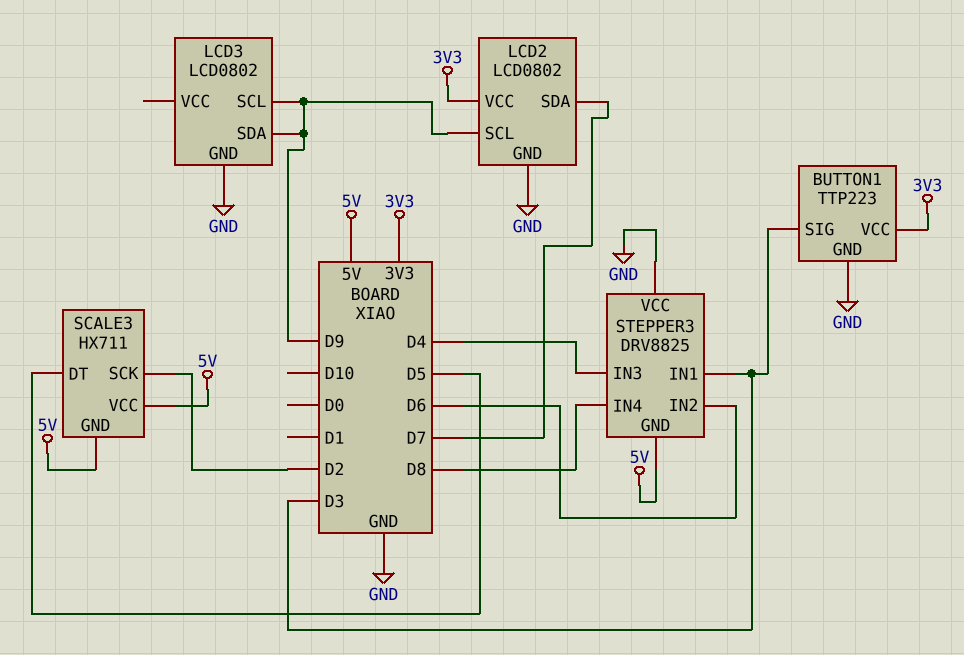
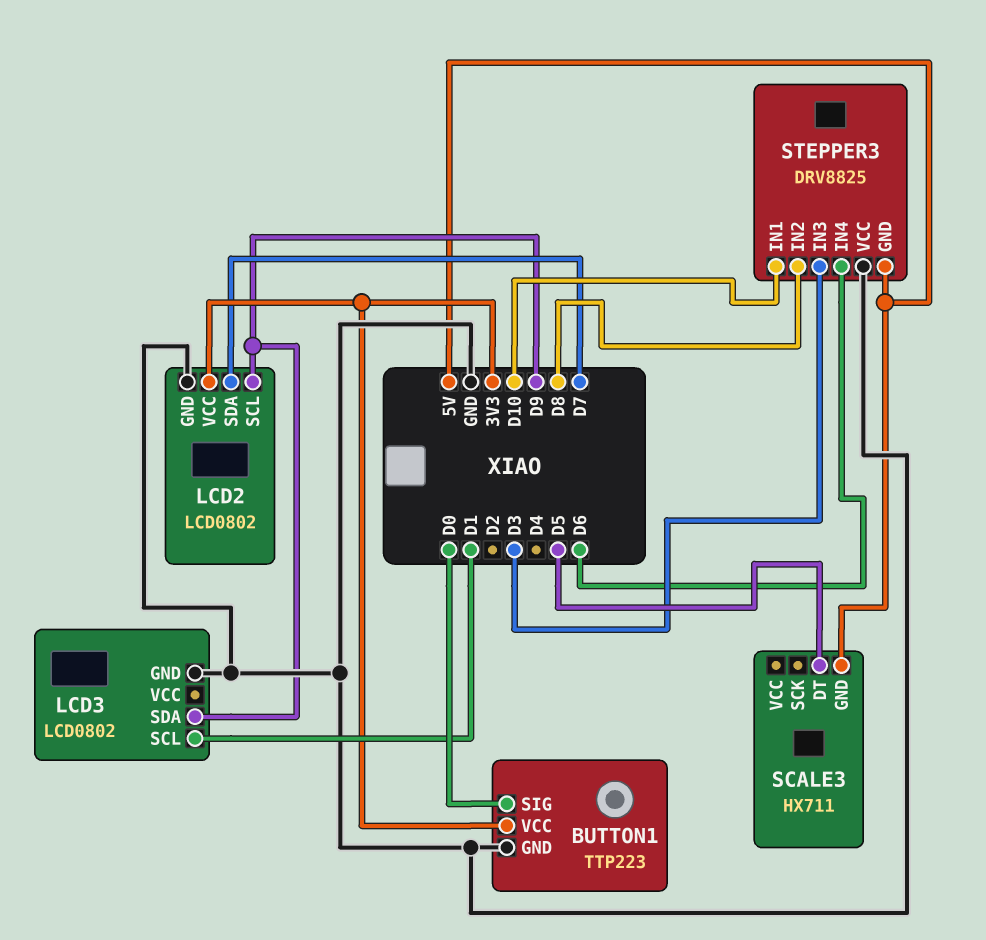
BUTTON1 pin SIG: D3 -> D0
LCD3 pin SCL: D9 -> D1
SCALE3 pin SCK: D2 -> none
SCALE3 pin VCC: 5V -> none
STEPPER3 pin IN1: D3 -> D10
STEPPER3 pin IN2: D6 -> D8
STEPPER3 pin IN3: D4 -> D3
STEPPER3 pin IN4: D8 -> D6

